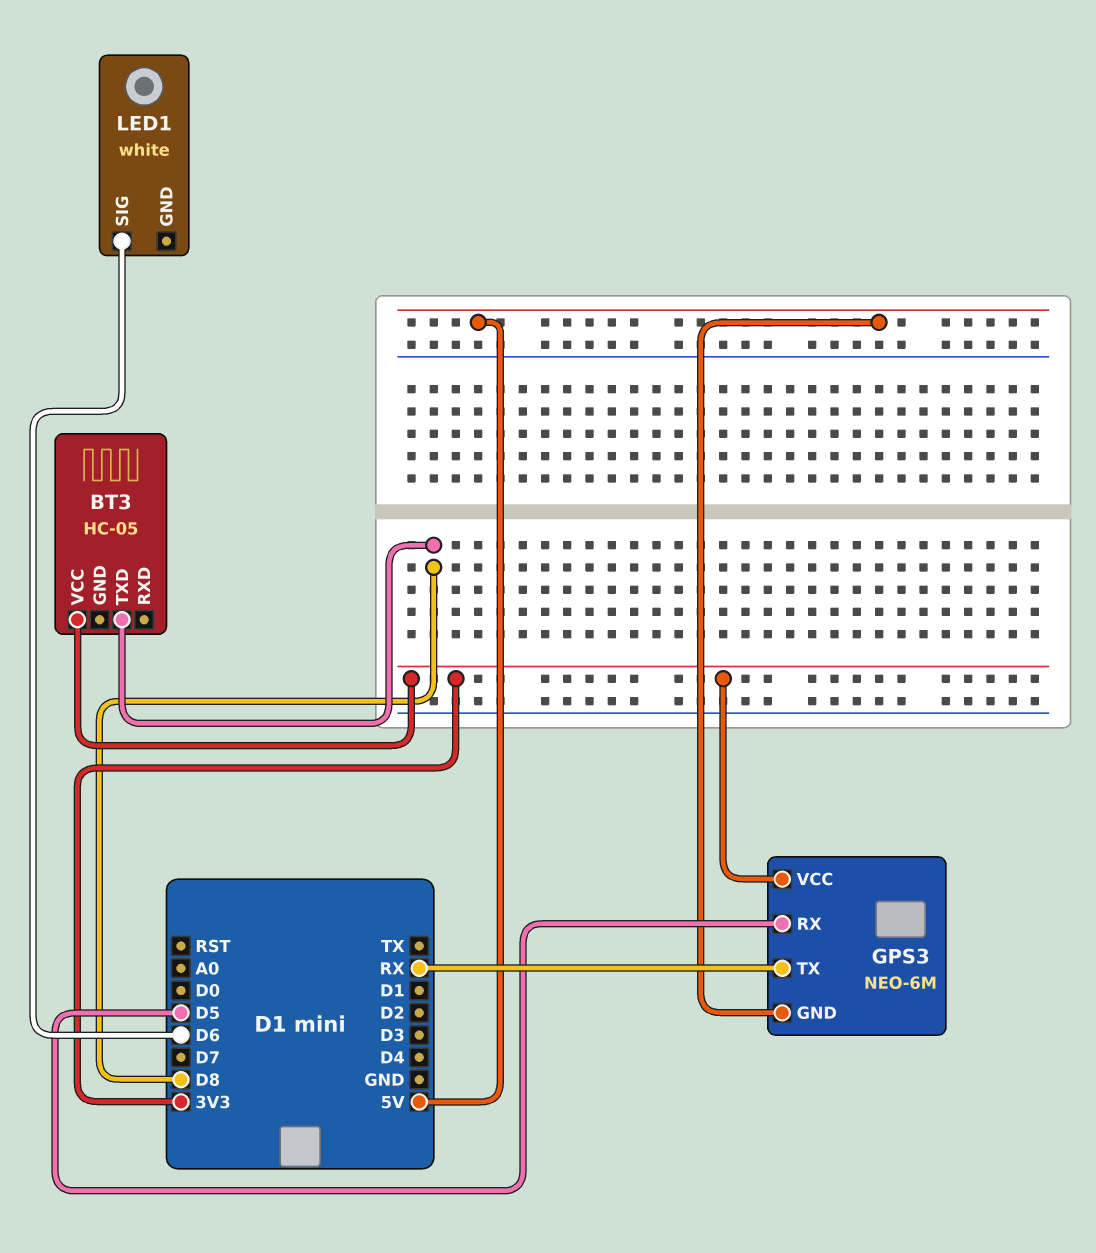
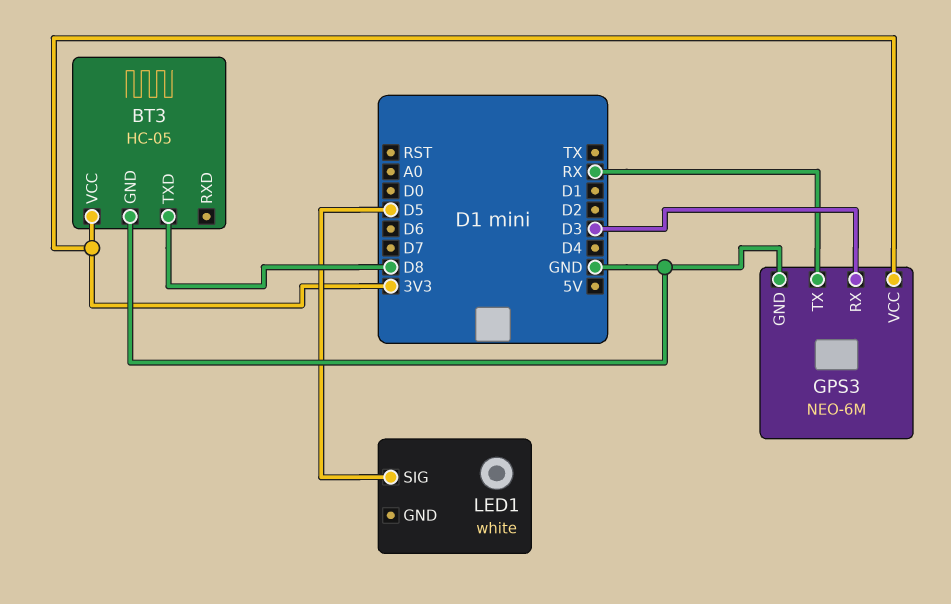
BT3 pin GND: none -> GND
GPS3 pin GND: 5V -> GND
GPS3 pin RX: D5 -> D3
LED1 pin SIG: D6 -> D5

